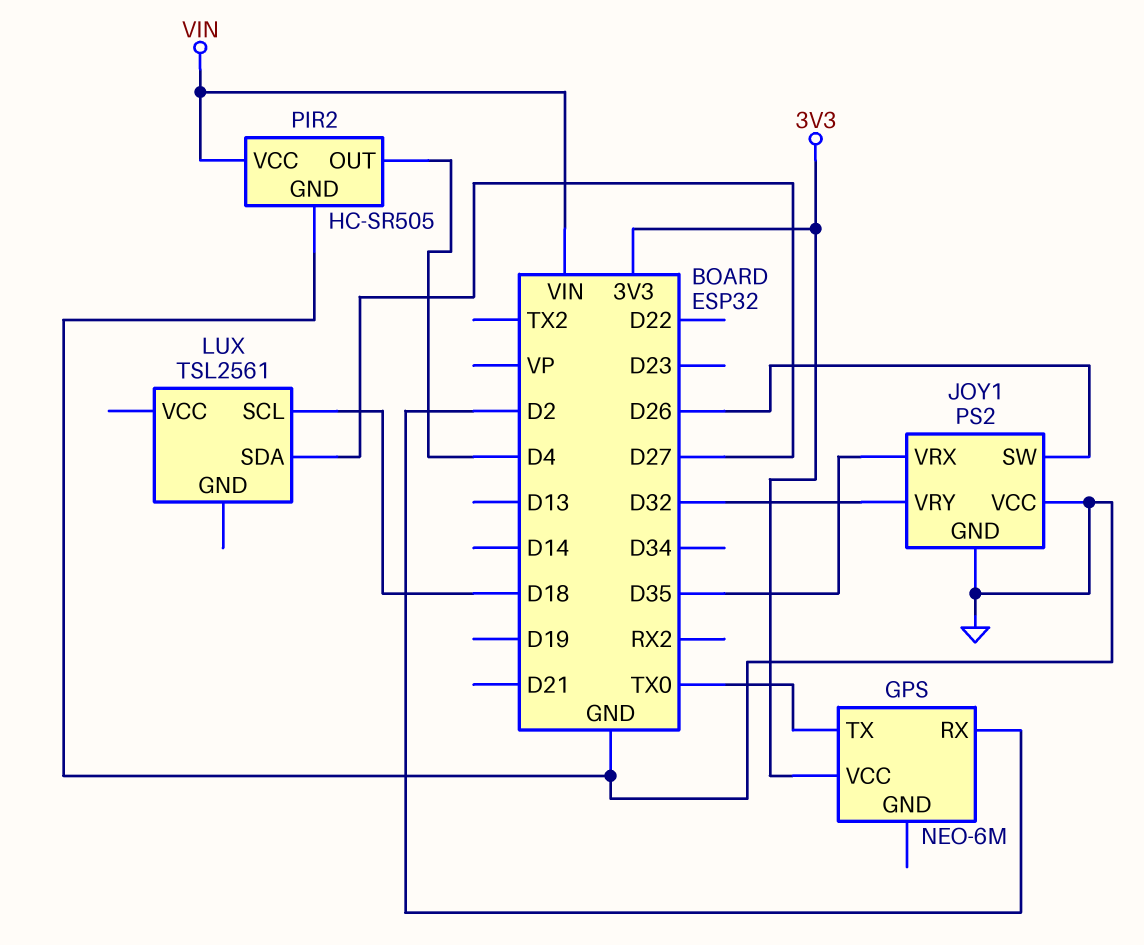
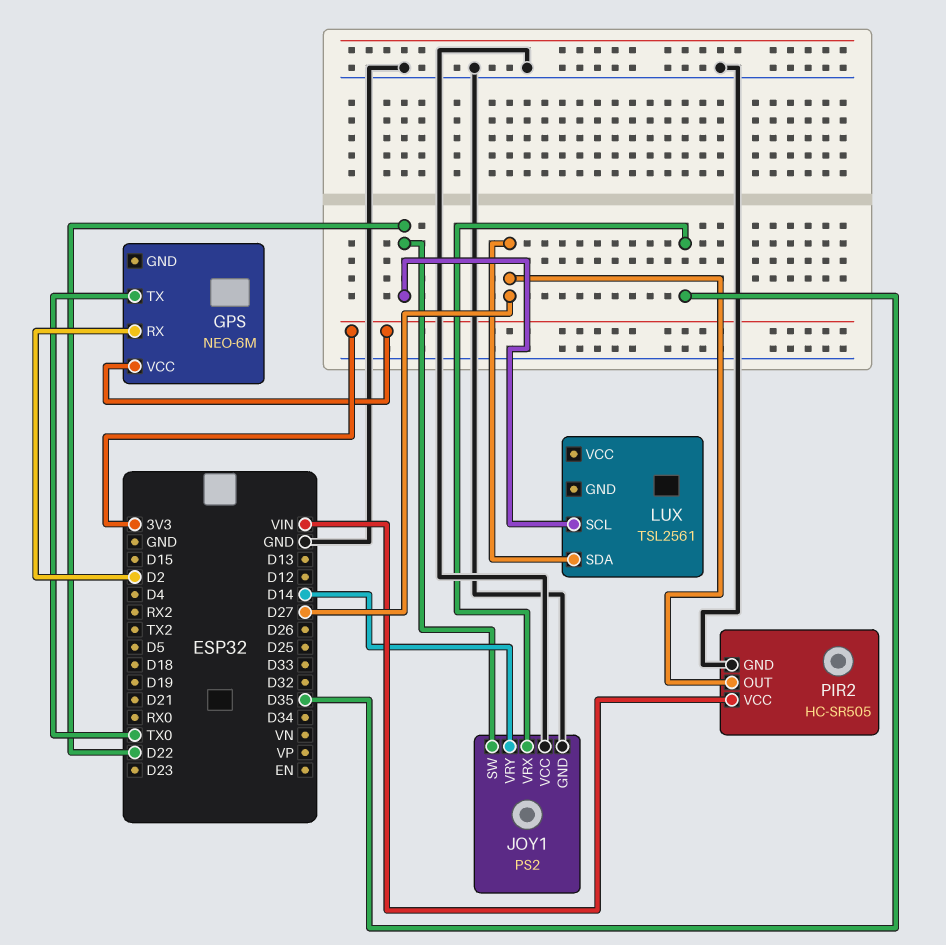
JOY1 pin SW: D26 -> D22
JOY1 pin VRY: D32 -> D14
LUX pin SCL: D18 -> D22
PIR2 pin OUT: D4 -> D27

